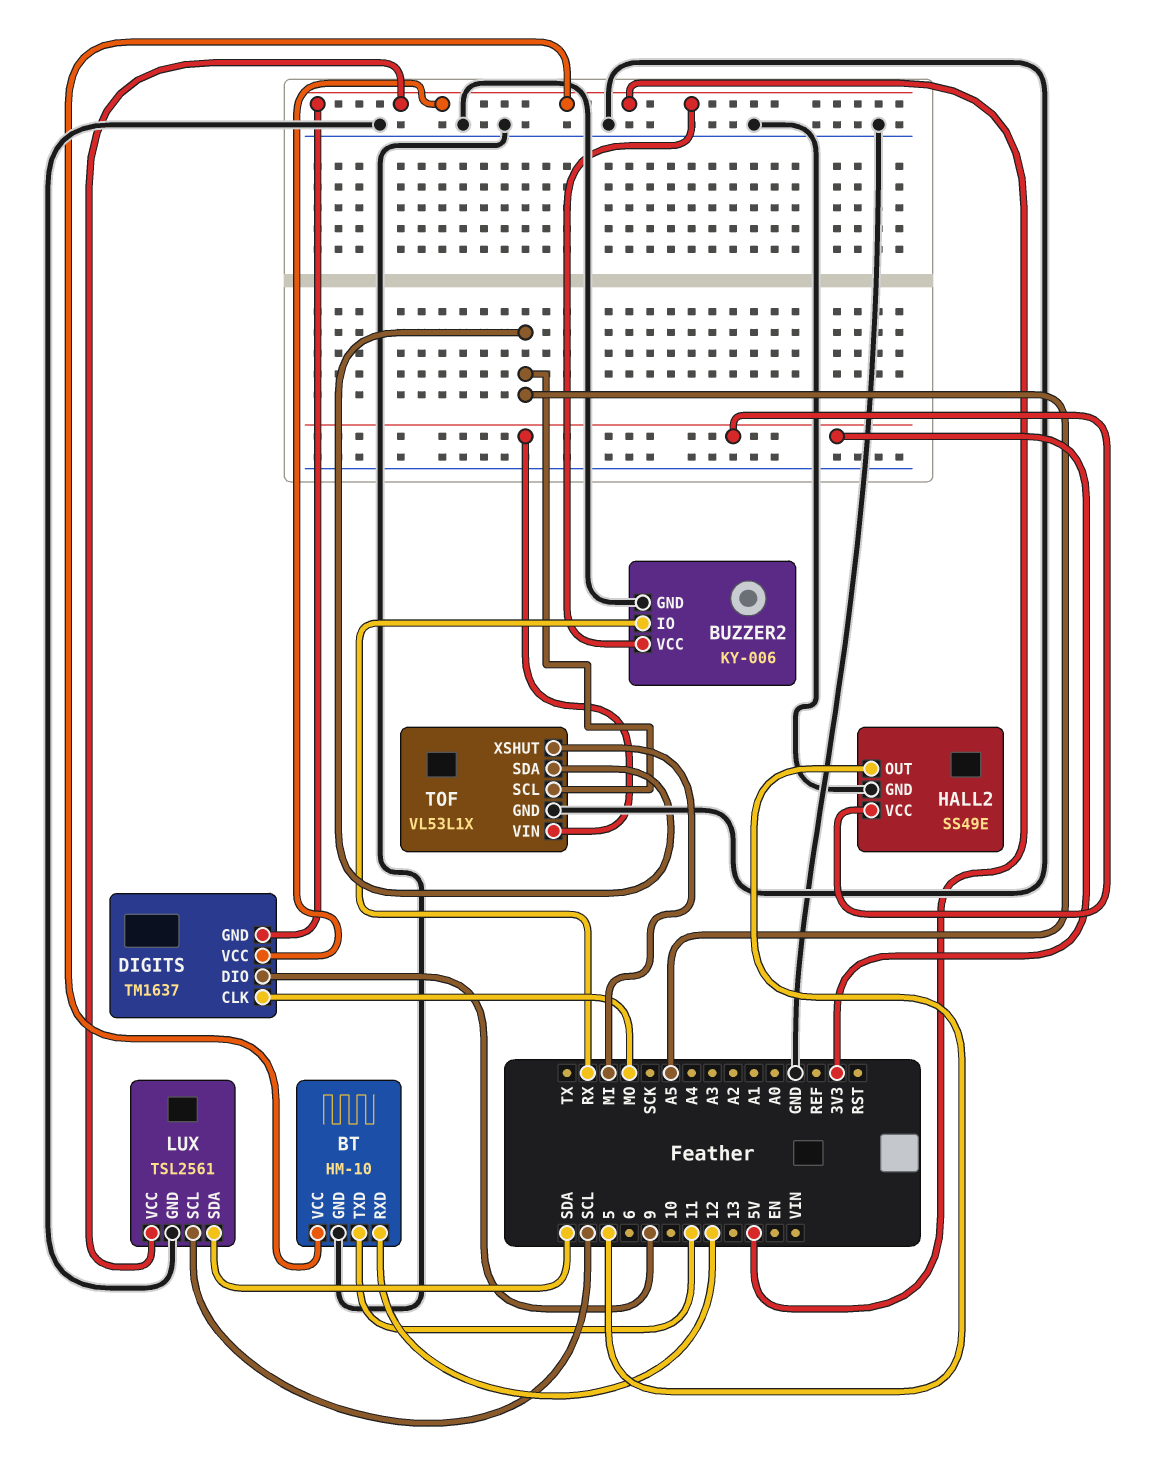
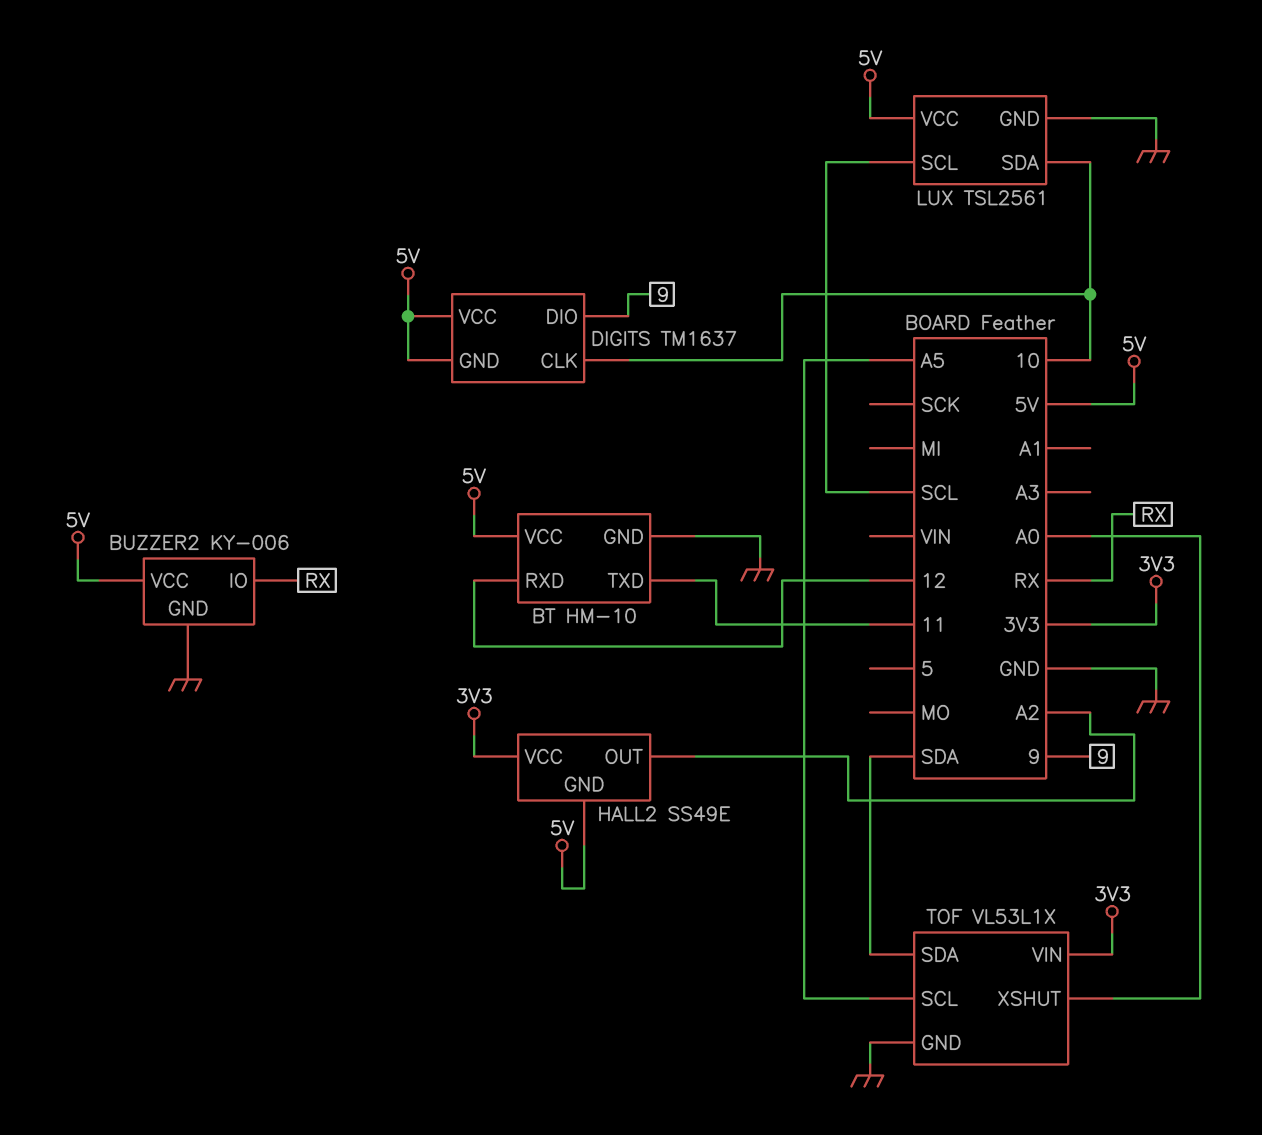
DIGITS pin CLK: MO -> 10
HALL2 pin GND: GND -> 5V
HALL2 pin OUT: 5 -> A2
LUX pin SDA: SDA -> 10
TOF pin SDA: A5 -> SDA
TOF pin XSHUT: MI -> A0

